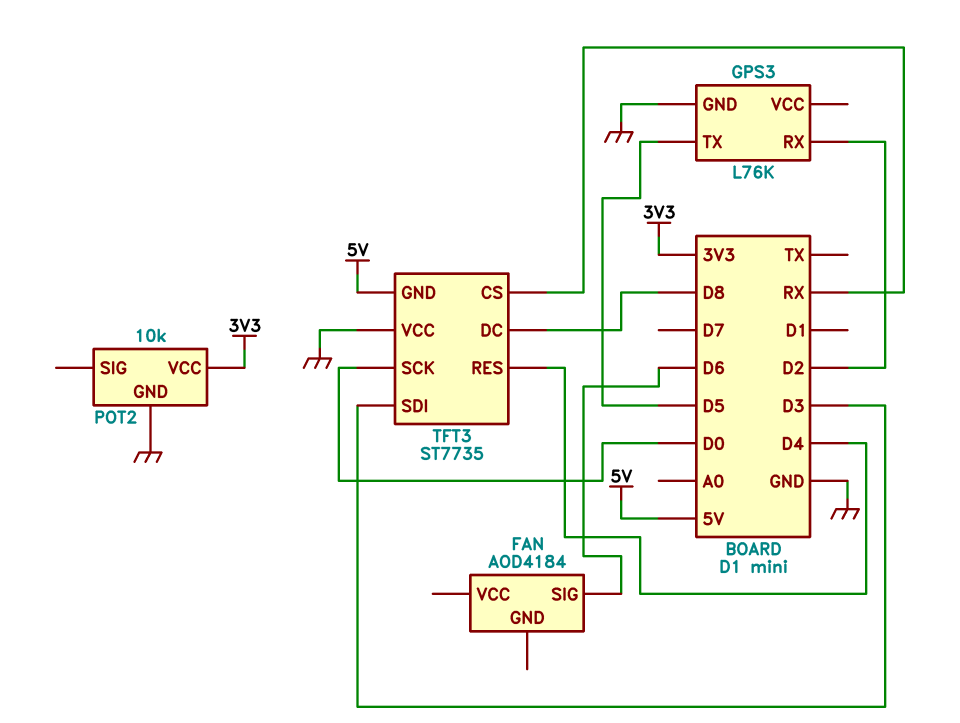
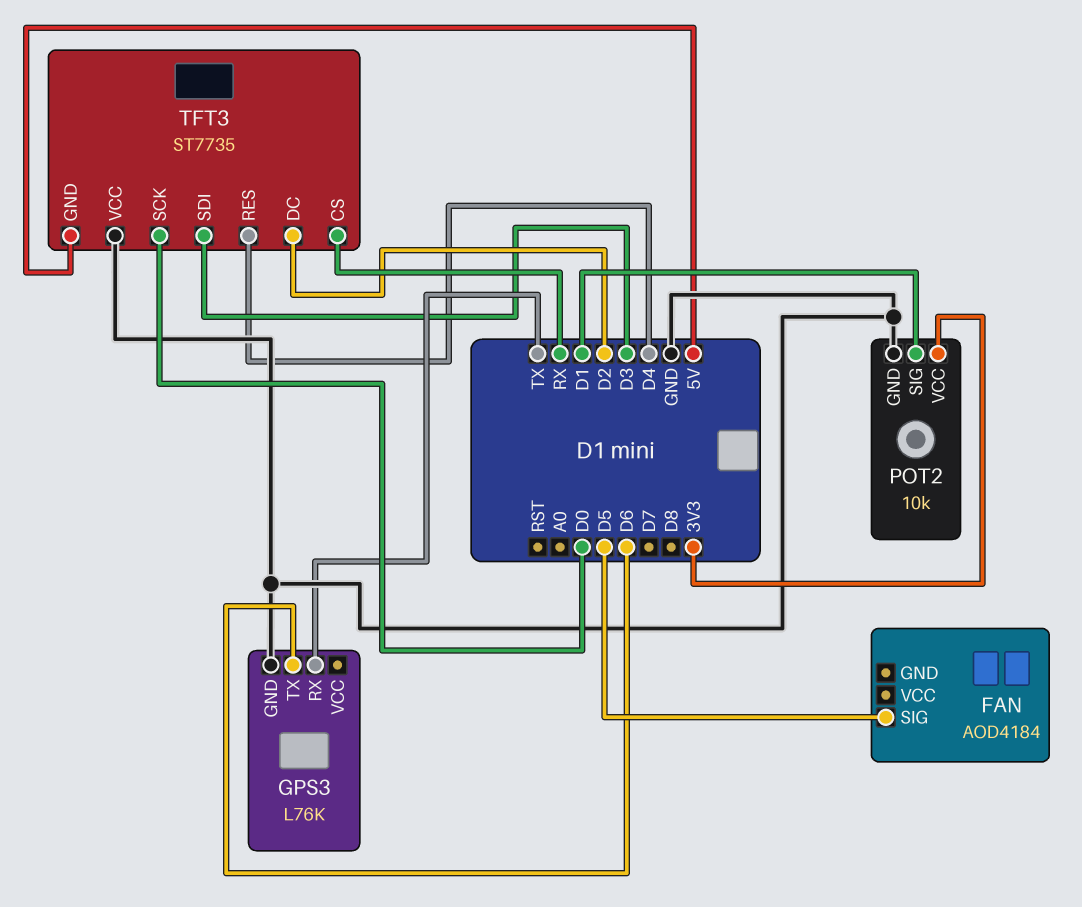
FAN pin SIG: D6 -> D5
GPS3 pin RX: D2 -> TX
GPS3 pin TX: D5 -> D6
POT2 pin SIG: none -> D1
TFT3 pin DC: D8 -> D2

